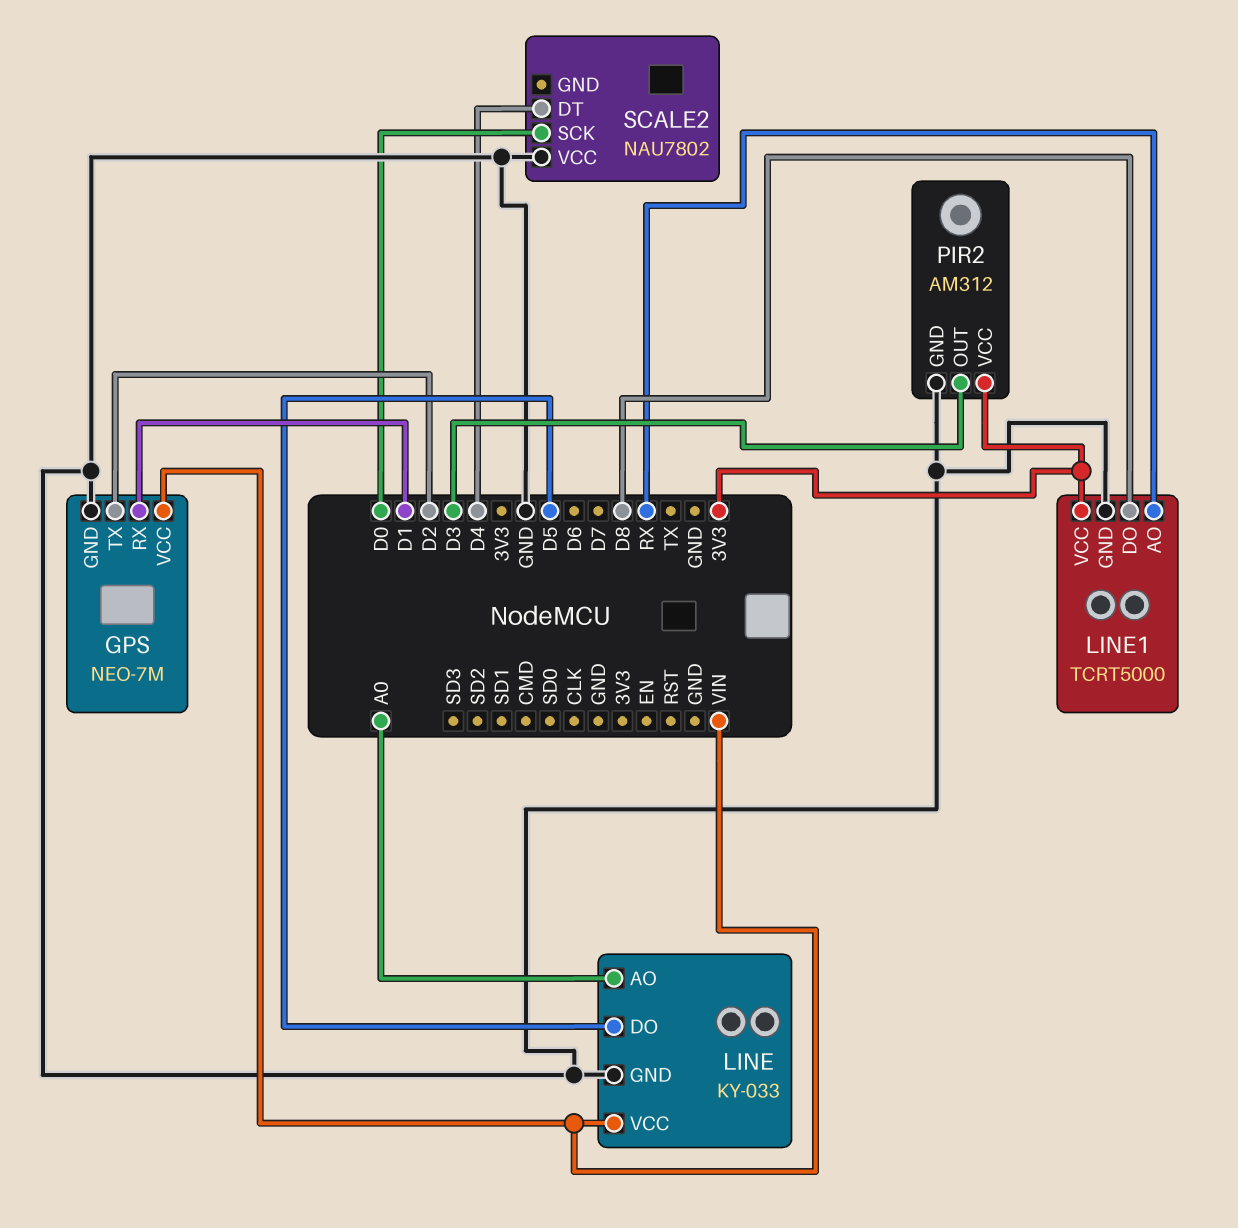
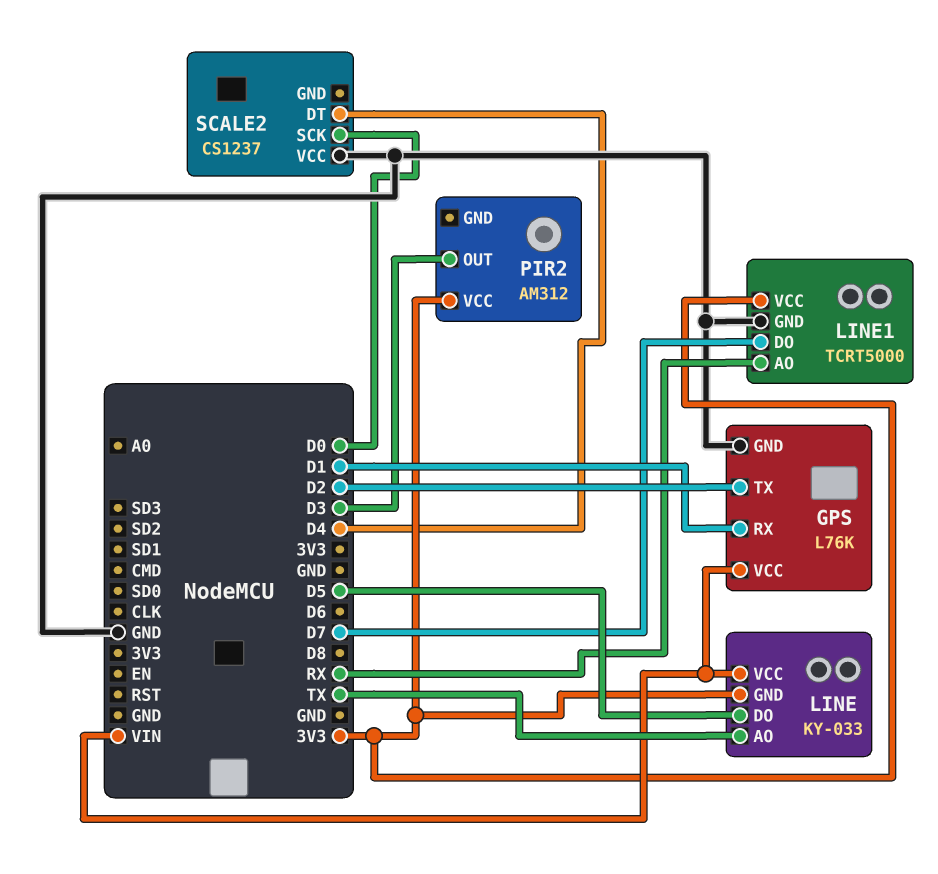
GPS: NEO-7M -> L76K
LINE pin AO: A0 -> TX
LINE pin GND: GND -> 3V3
LINE1 pin DO: D8 -> D7
PIR2 pin GND: GND -> none
SCALE2: NAU7802 -> CS1237

